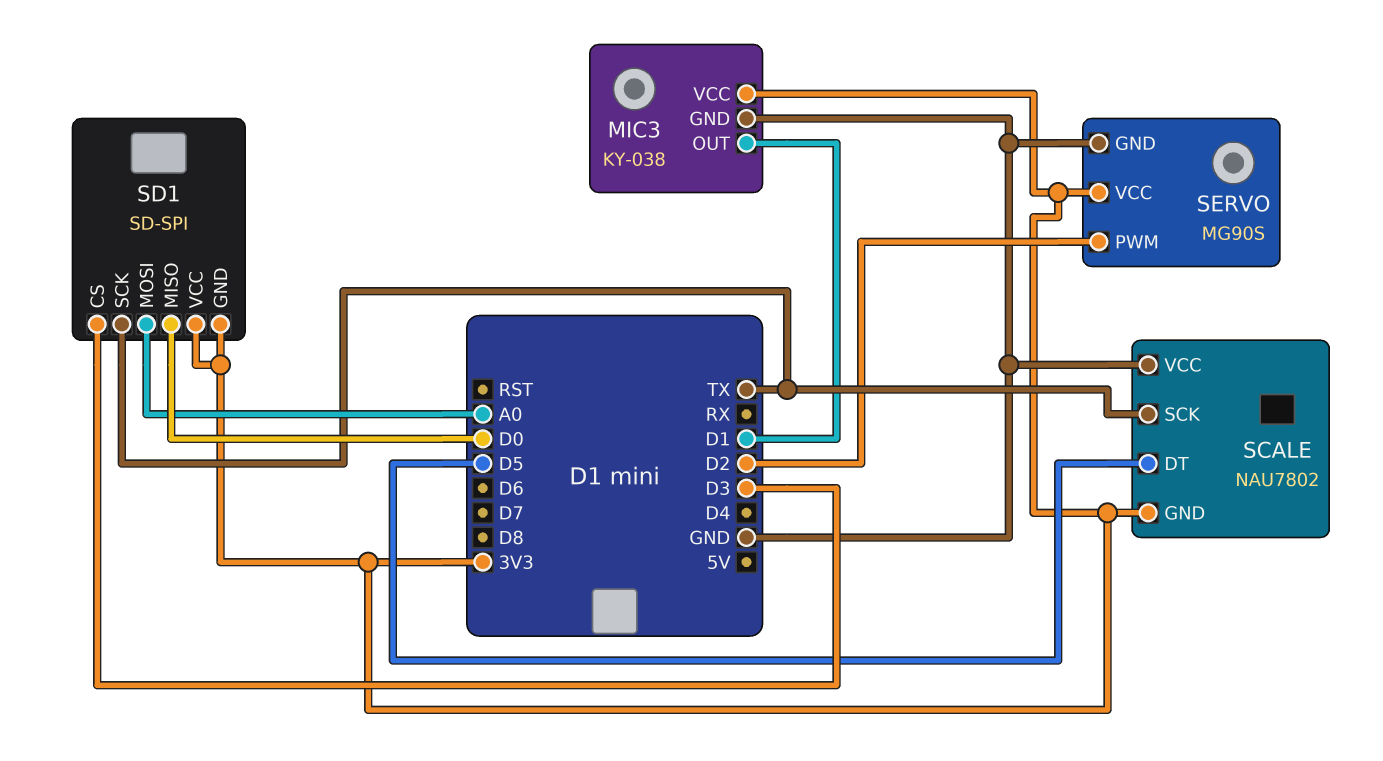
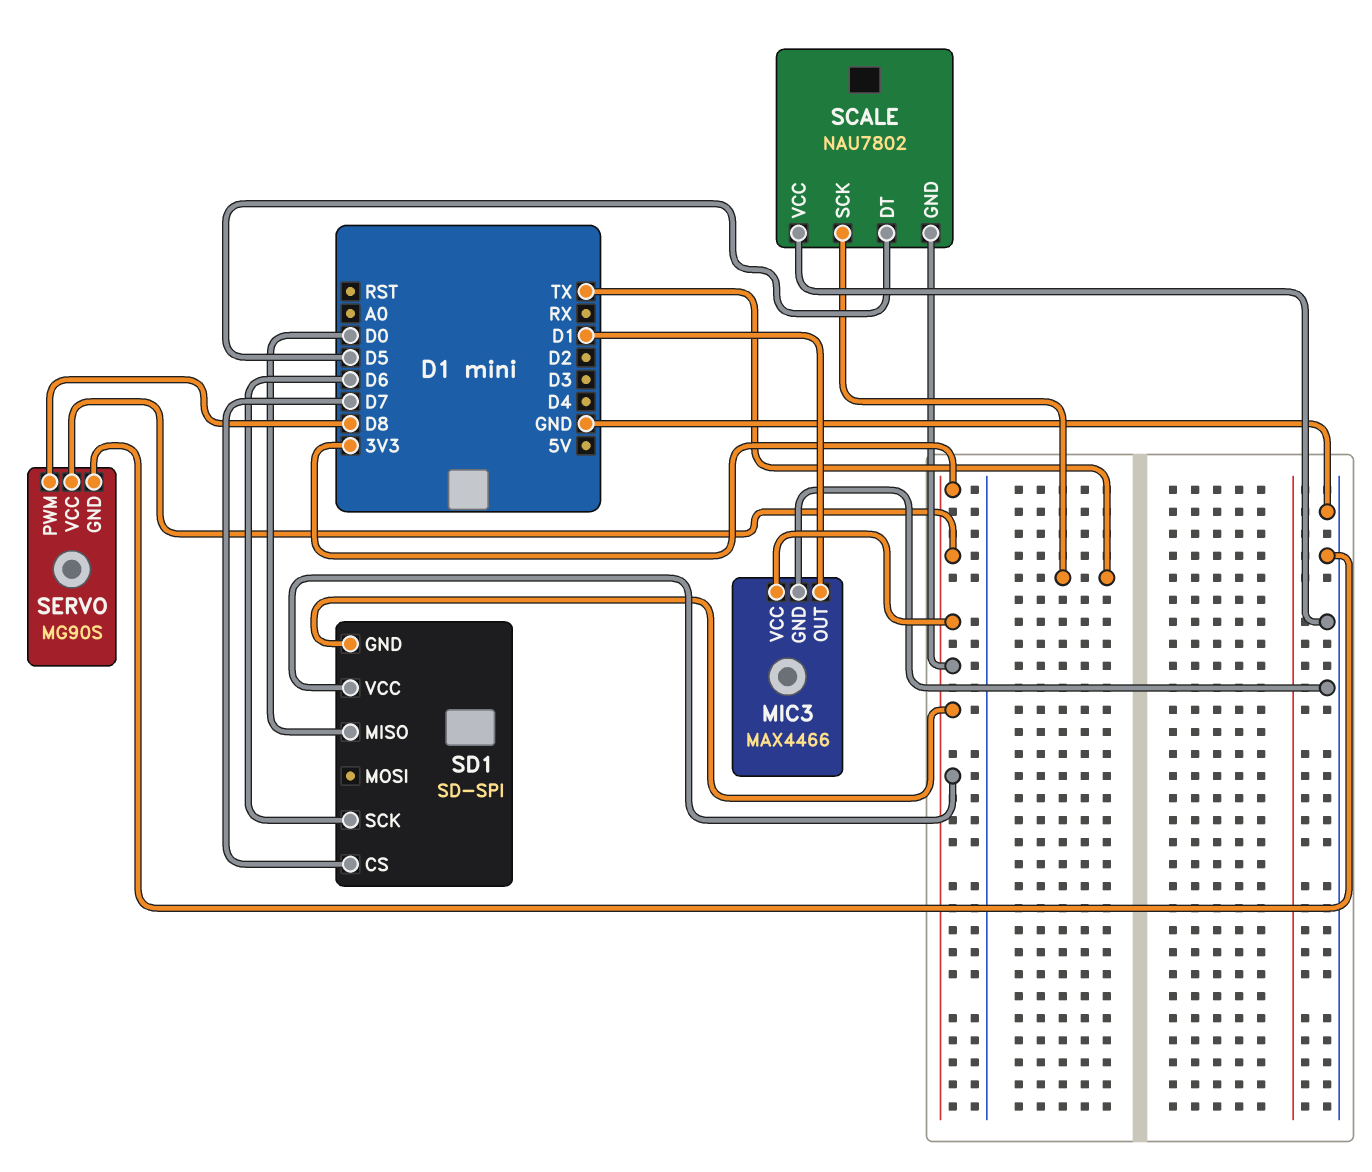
MIC3: KY-038 -> MAX4466
SD1 pin CS: D3 -> D7
SD1 pin MOSI: A0 -> none
SD1 pin SCK: TX -> D6
SERVO pin PWM: D2 -> D8

